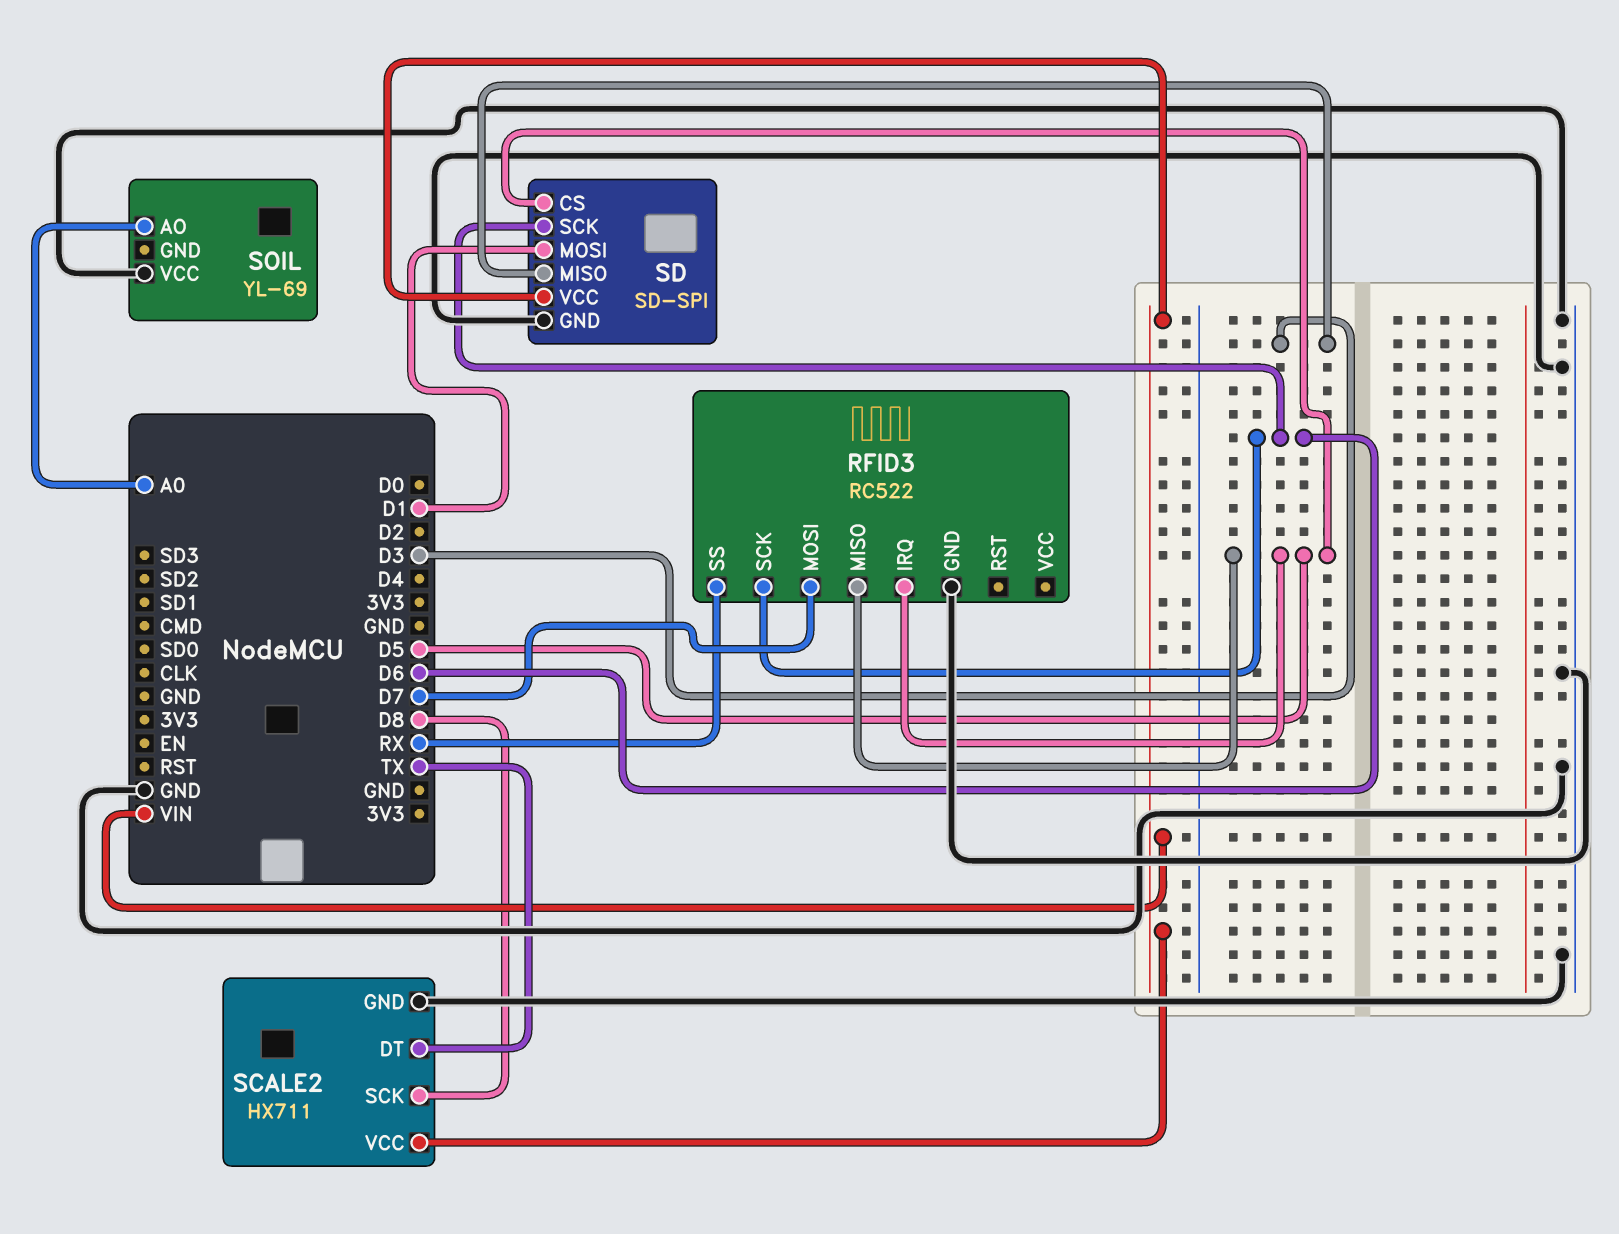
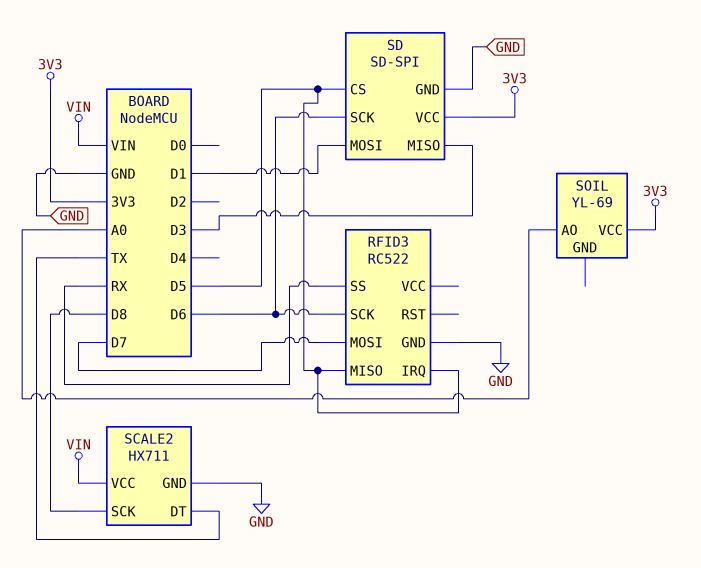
SD pin VCC: VIN -> 3V3
SOIL pin VCC: GND -> 3V3

